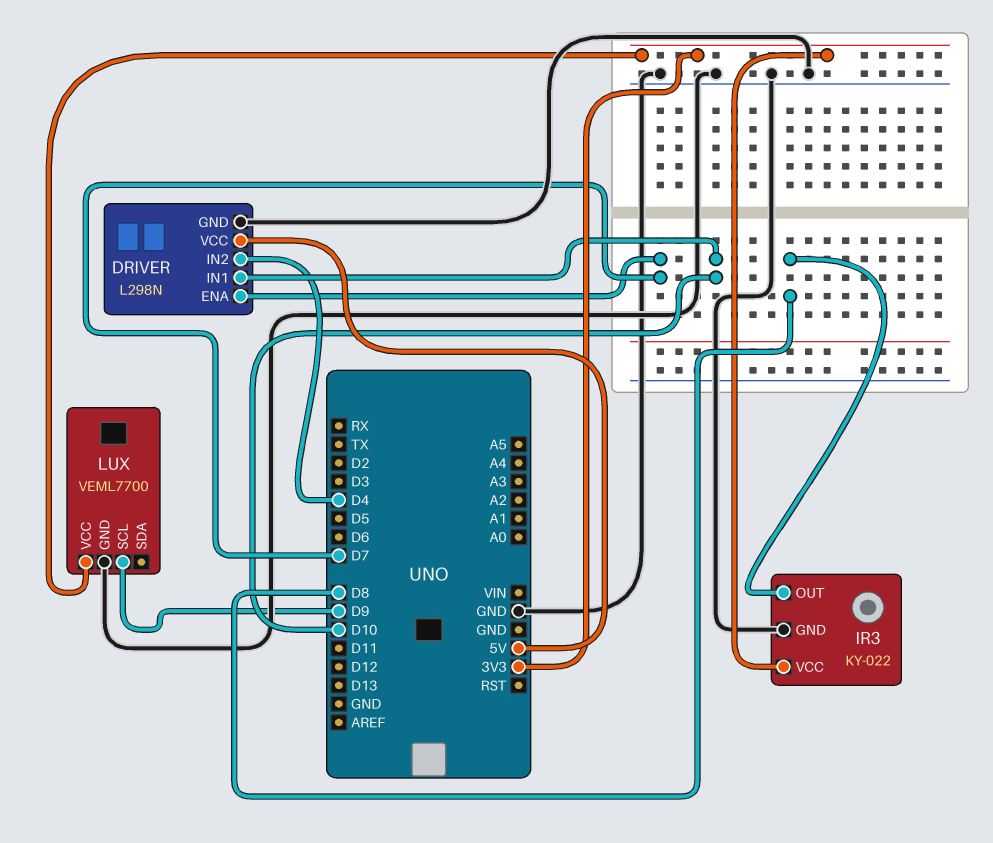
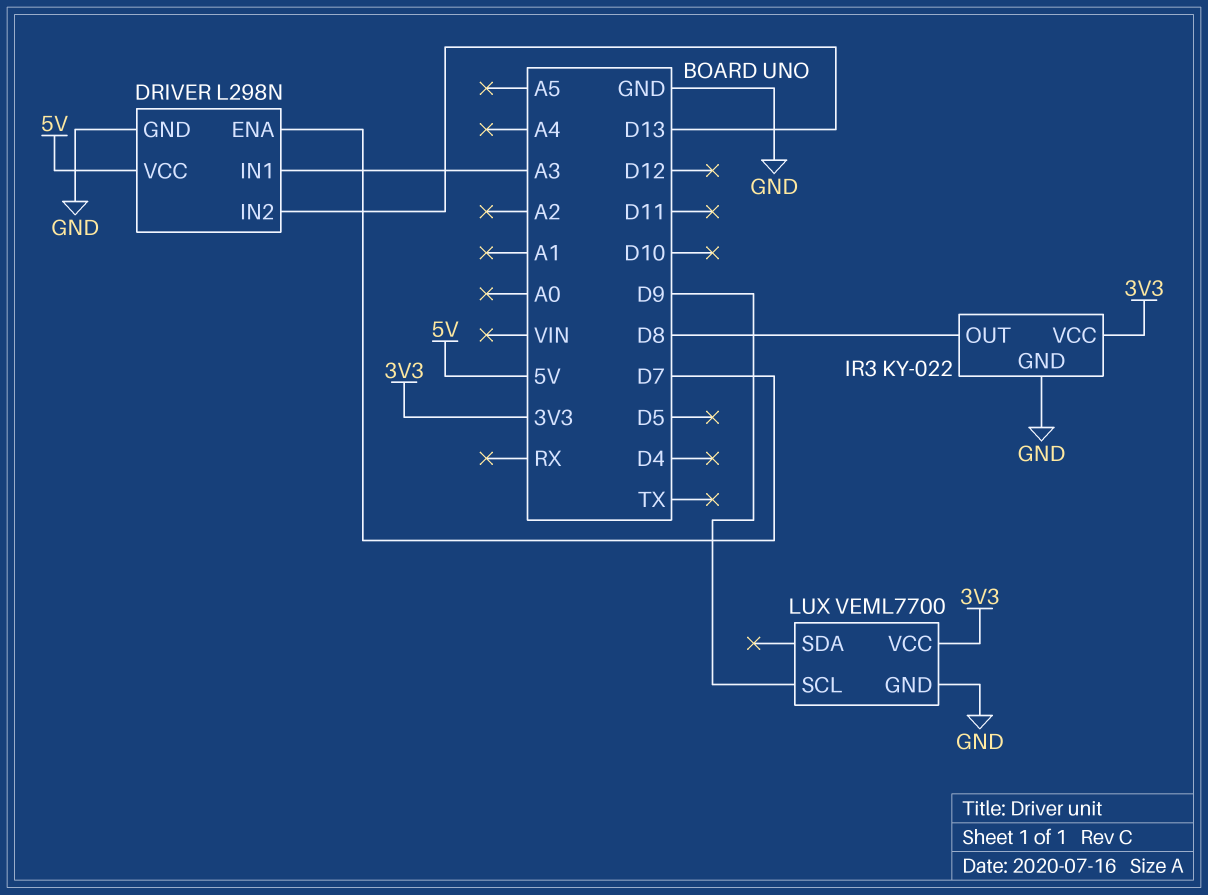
DRIVER pin IN1: D10 -> A3
DRIVER pin IN2: D4 -> D13

